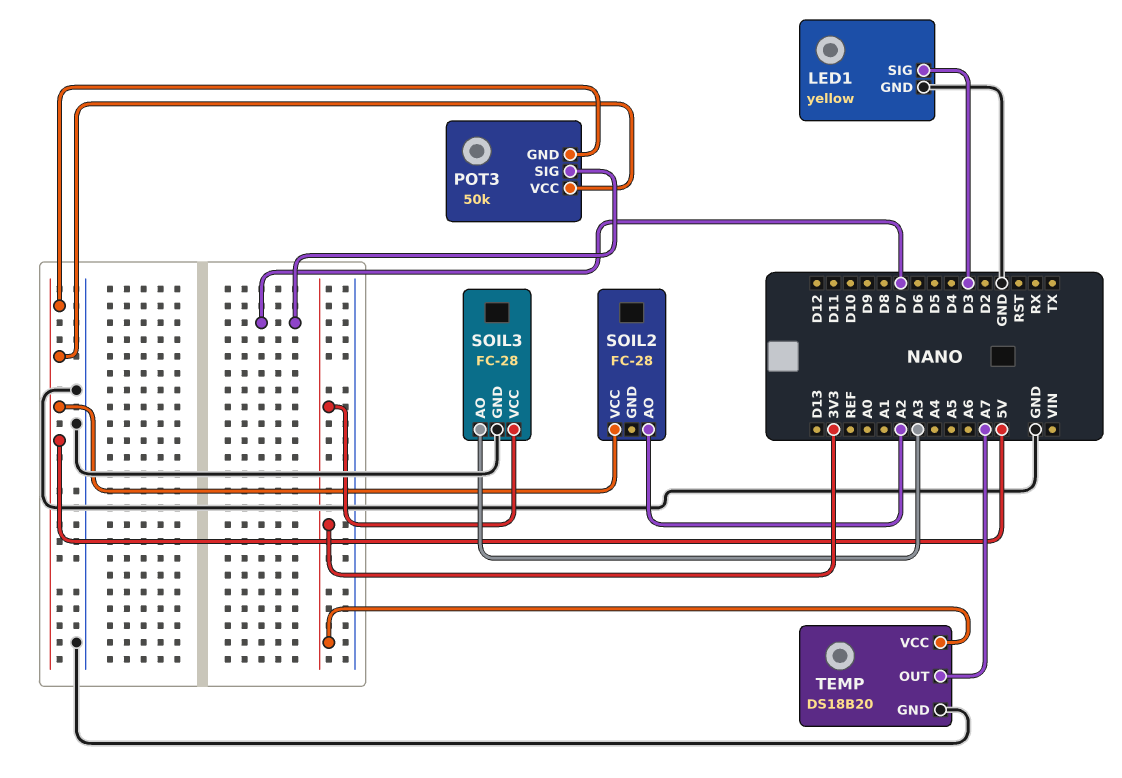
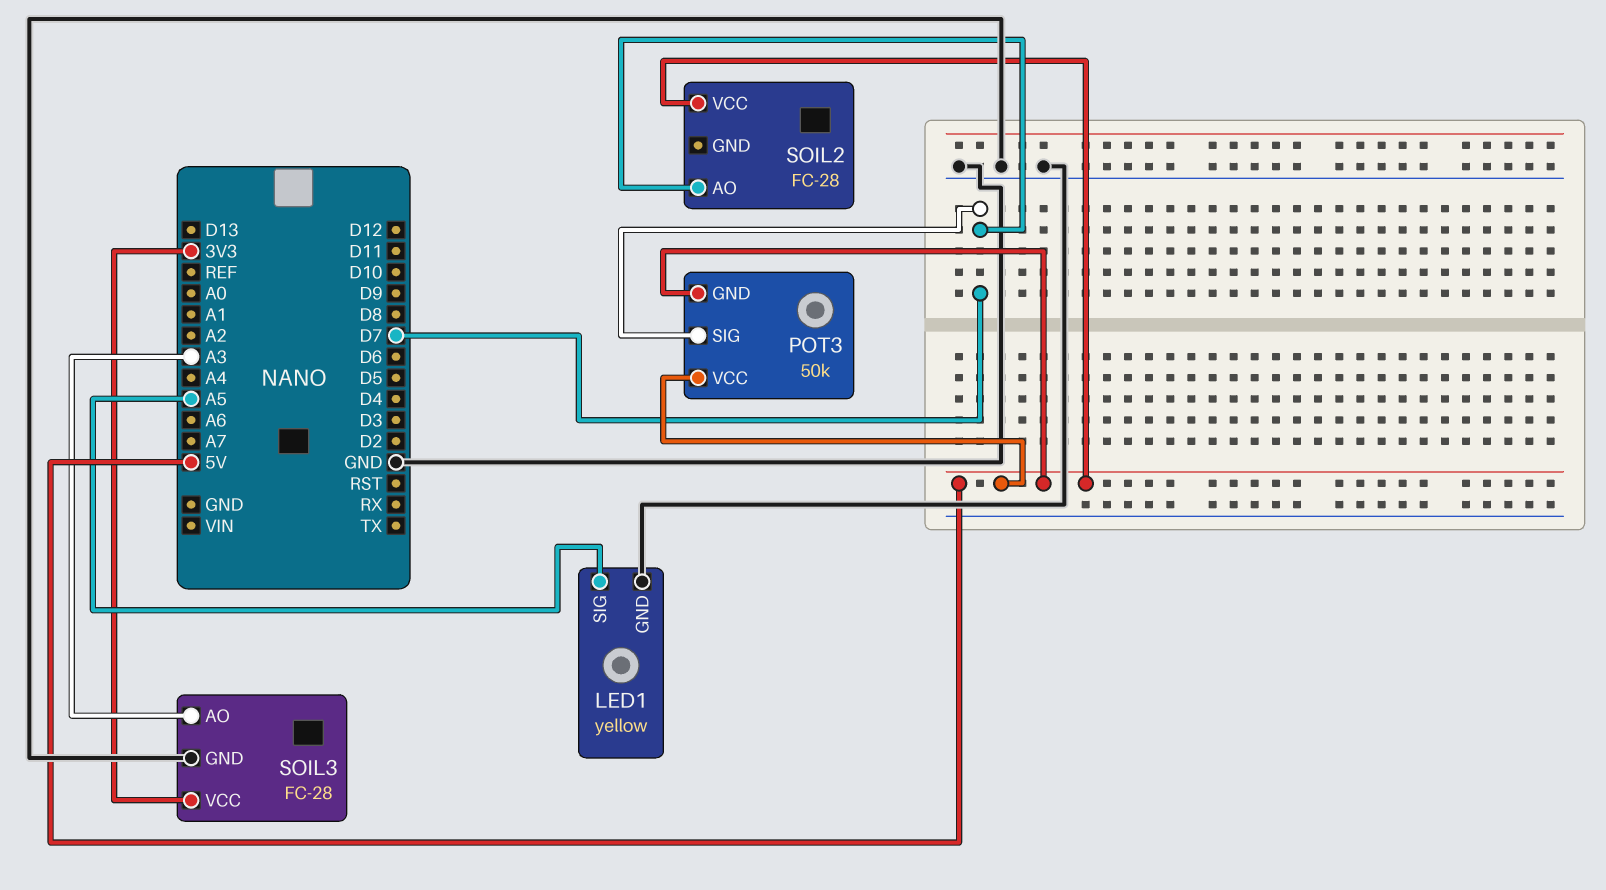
LED1 pin SIG: D3 -> A5
SOIL2 pin AO: A2 -> D7
TEMP: DS18B20 -> none
TEMP pin GND: GND -> none
TEMP pin OUT: A7 -> none
TEMP pin VCC: 3V3 -> none

